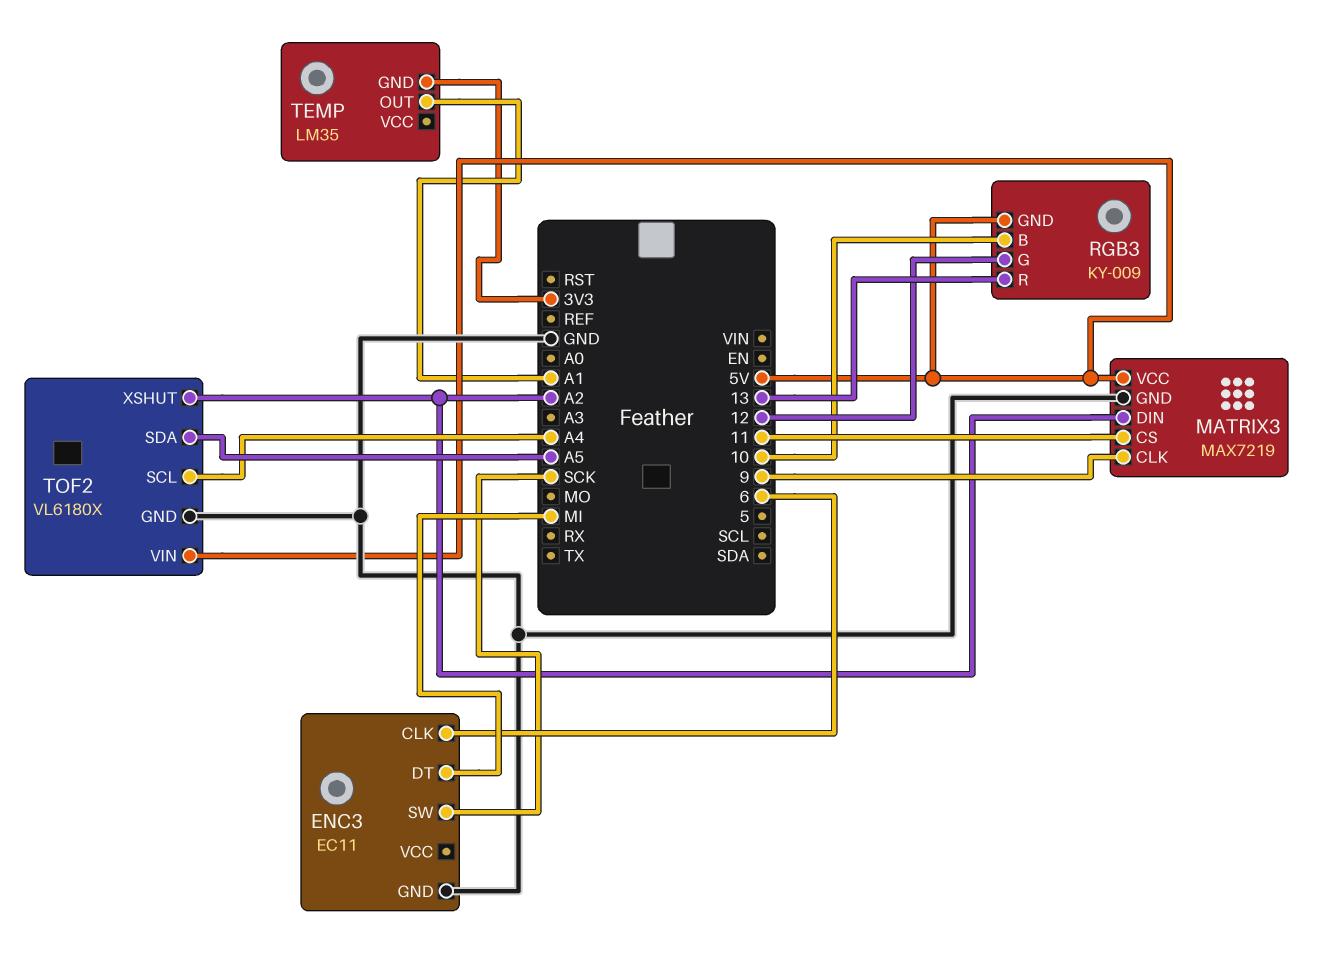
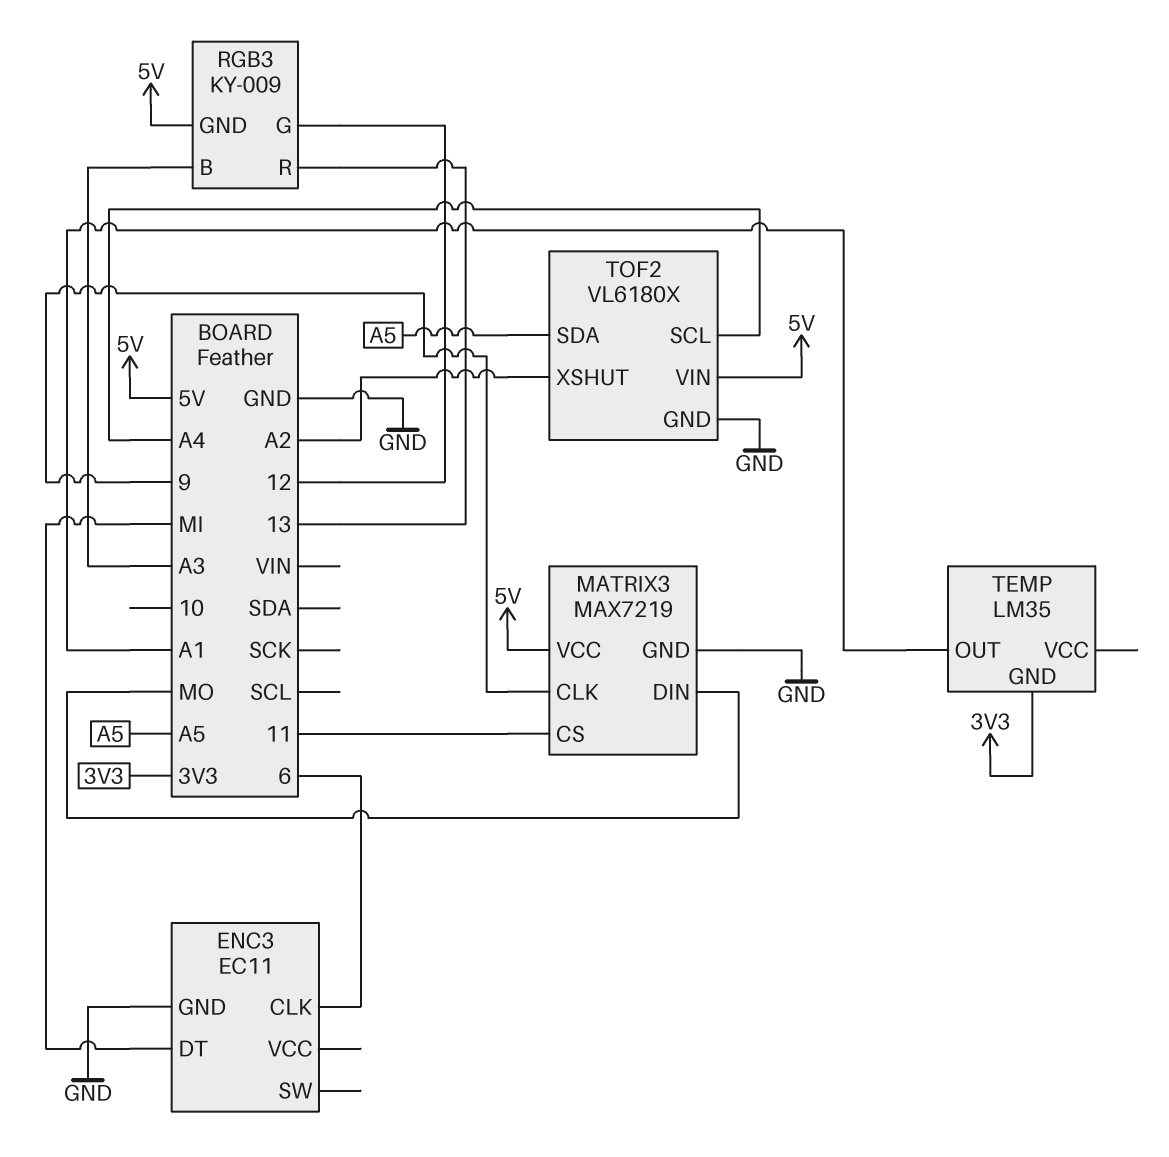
ENC3 pin SW: SCK -> none
MATRIX3 pin DIN: A2 -> MO
RGB3 pin B: 10 -> A3

